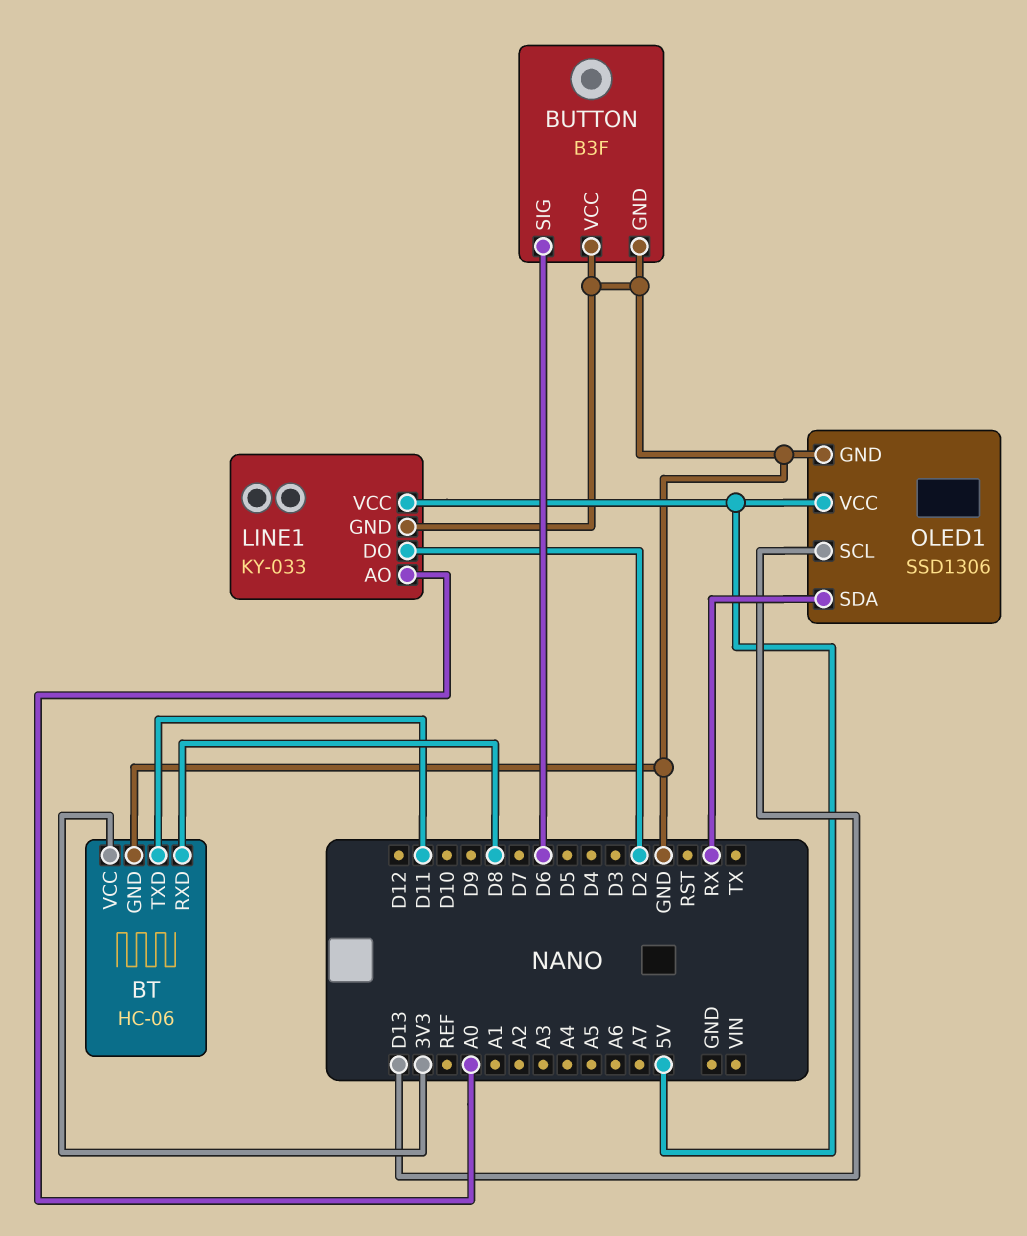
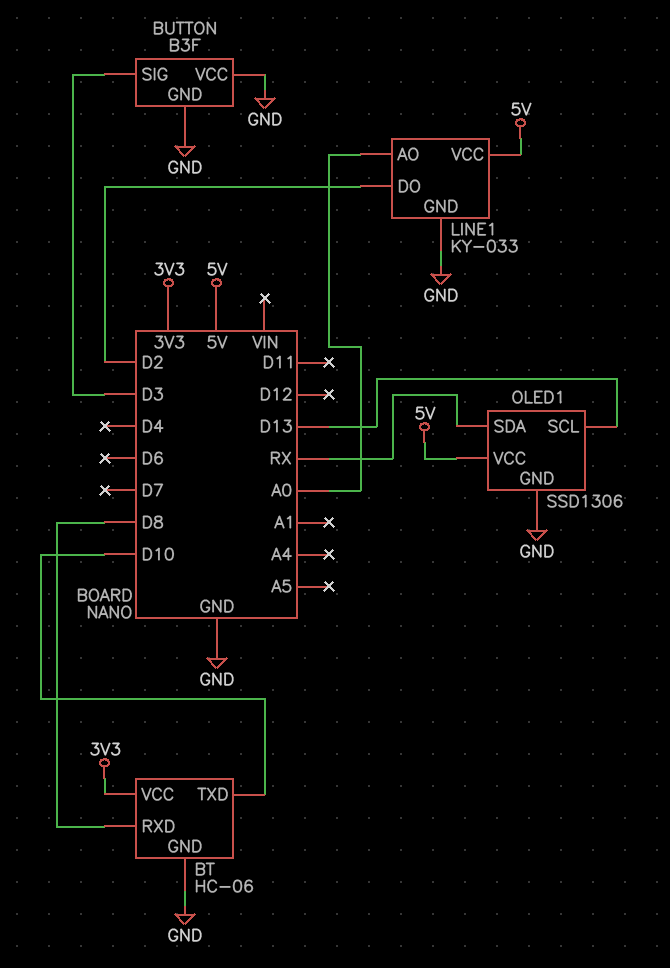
BT pin TXD: D11 -> D10
BUTTON pin SIG: D6 -> D3

